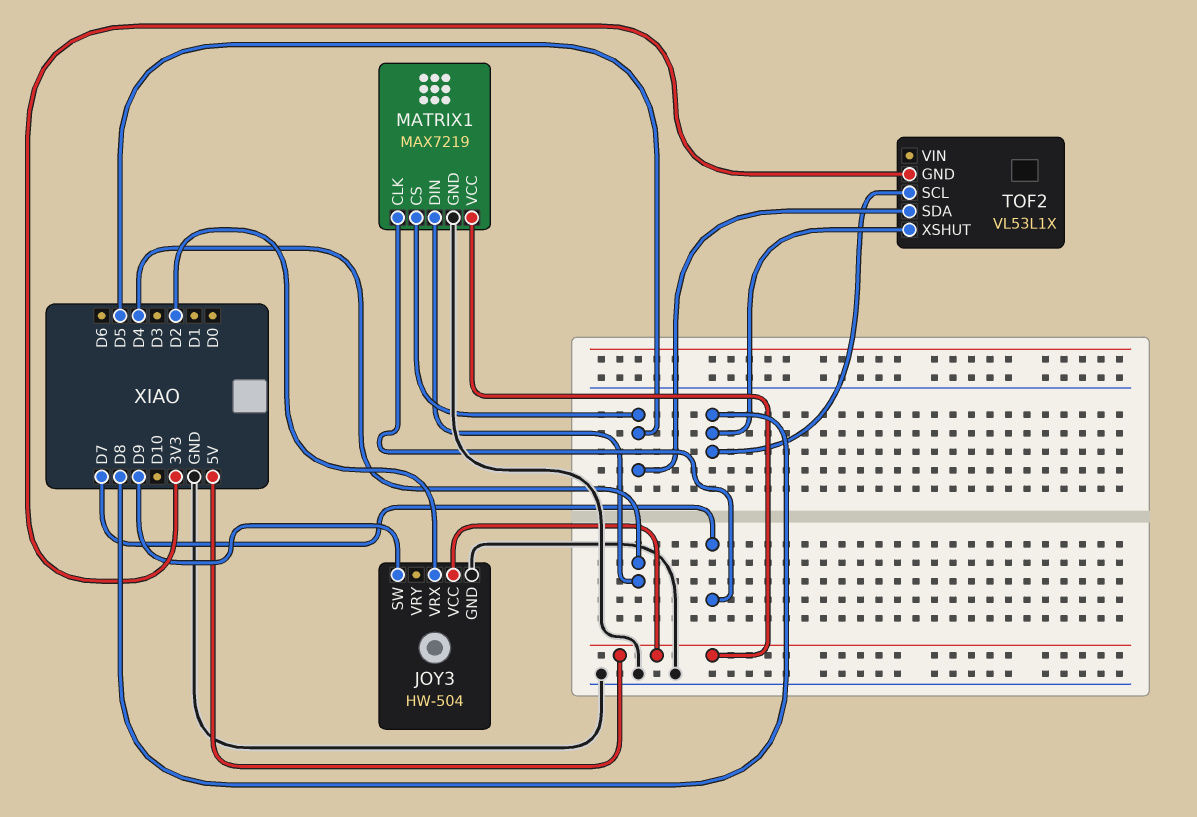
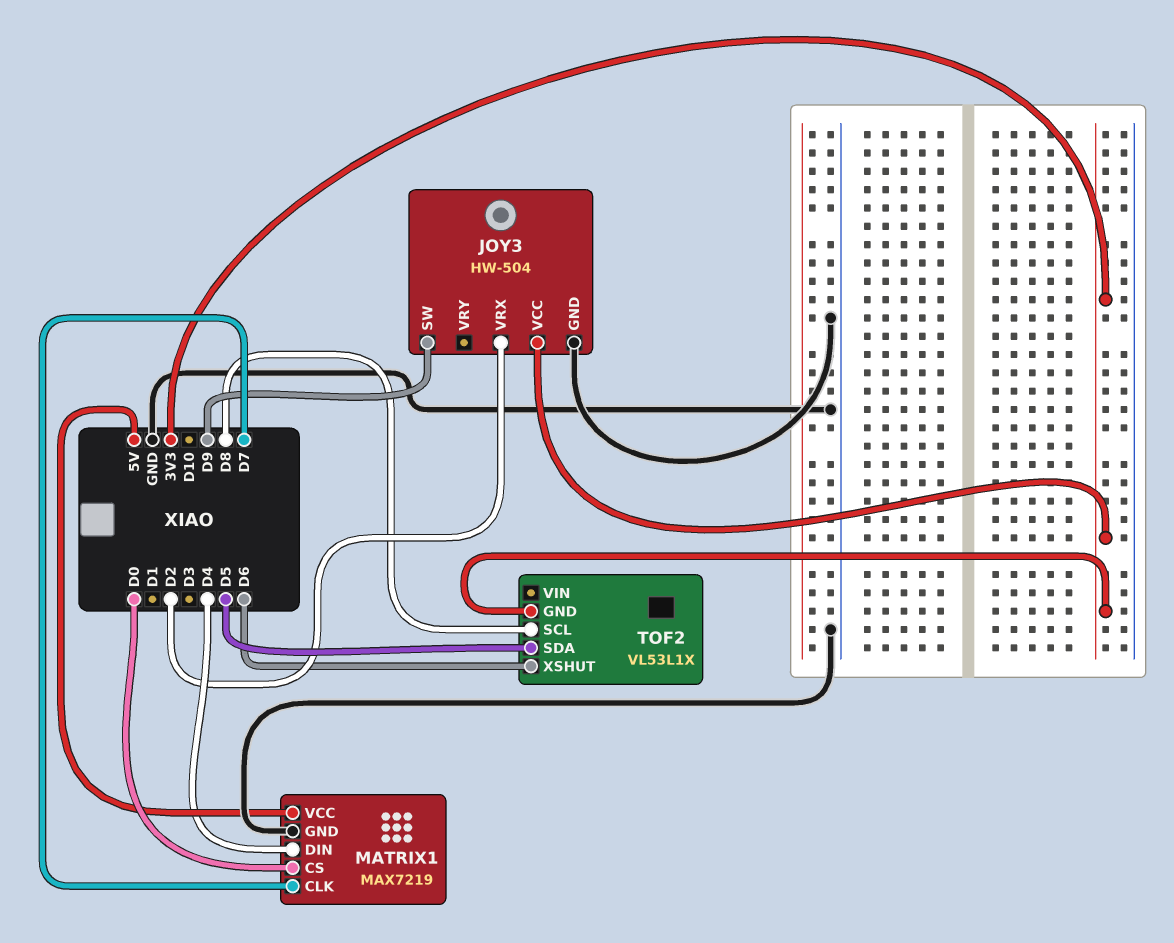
JOY3 pin VCC: 5V -> 3V3
MATRIX1 pin CS: D5 -> D0
TOF2 pin XSHUT: D8 -> D6

